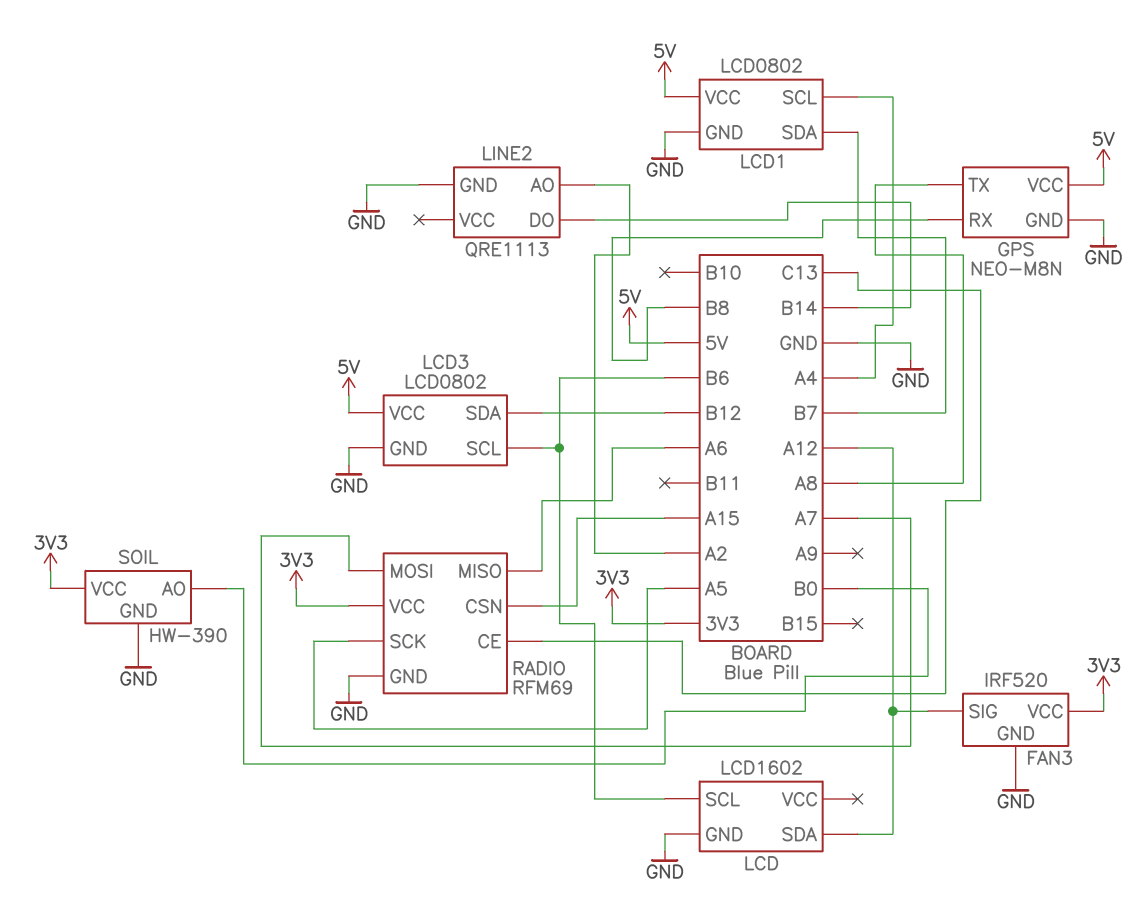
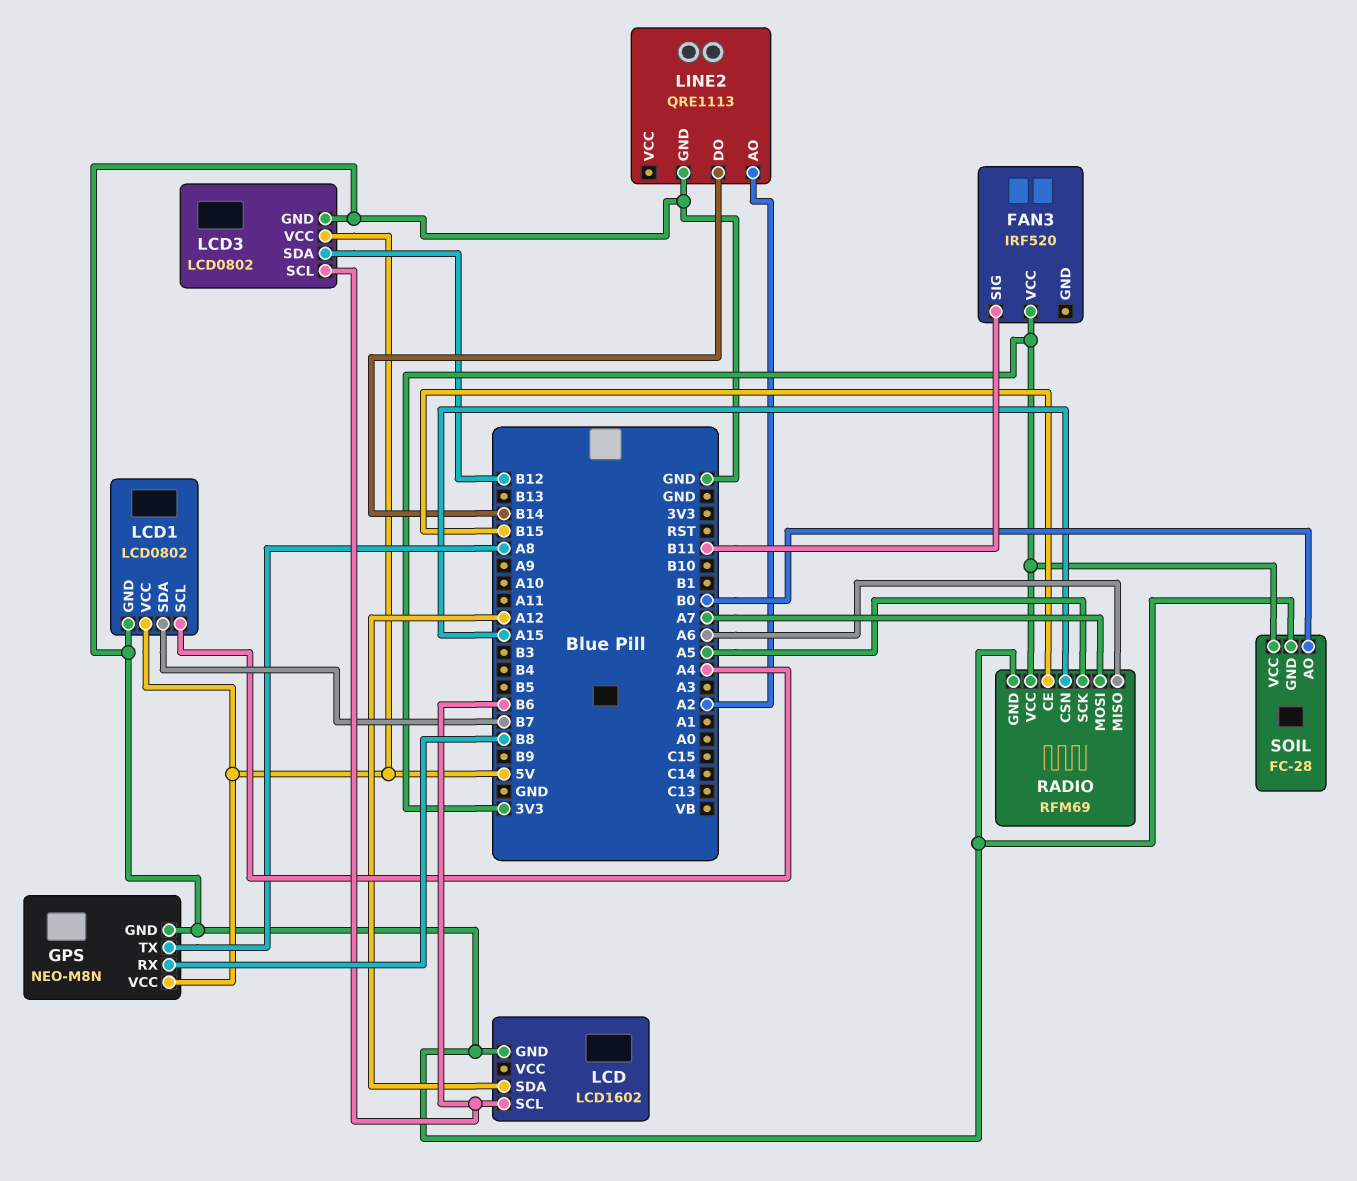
FAN3 pin GND: GND -> none
FAN3 pin SIG: A12 -> B11
RADIO pin CE: C13 -> B15
SOIL: HW-390 -> FC-28

